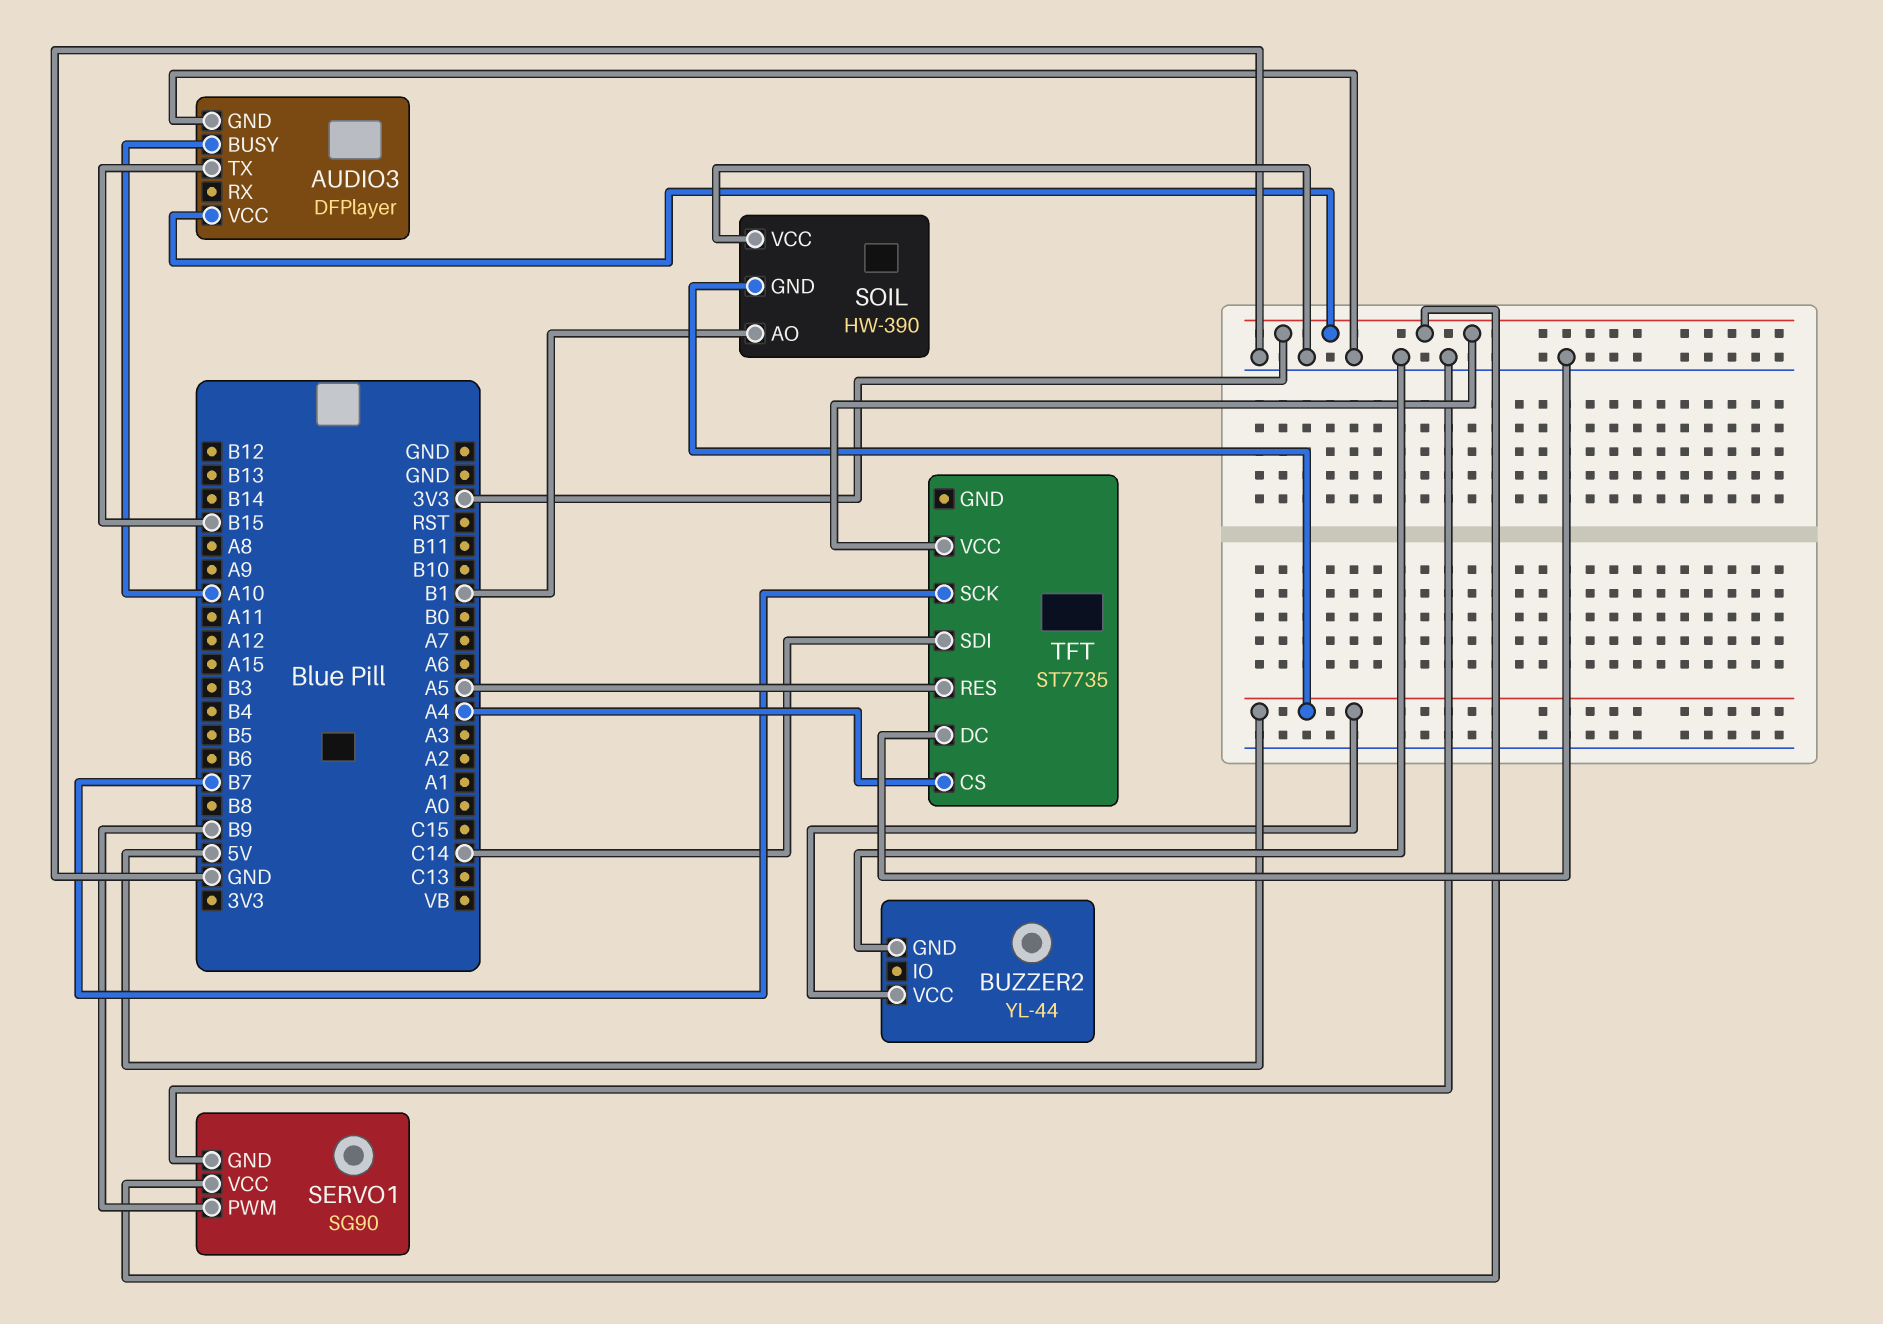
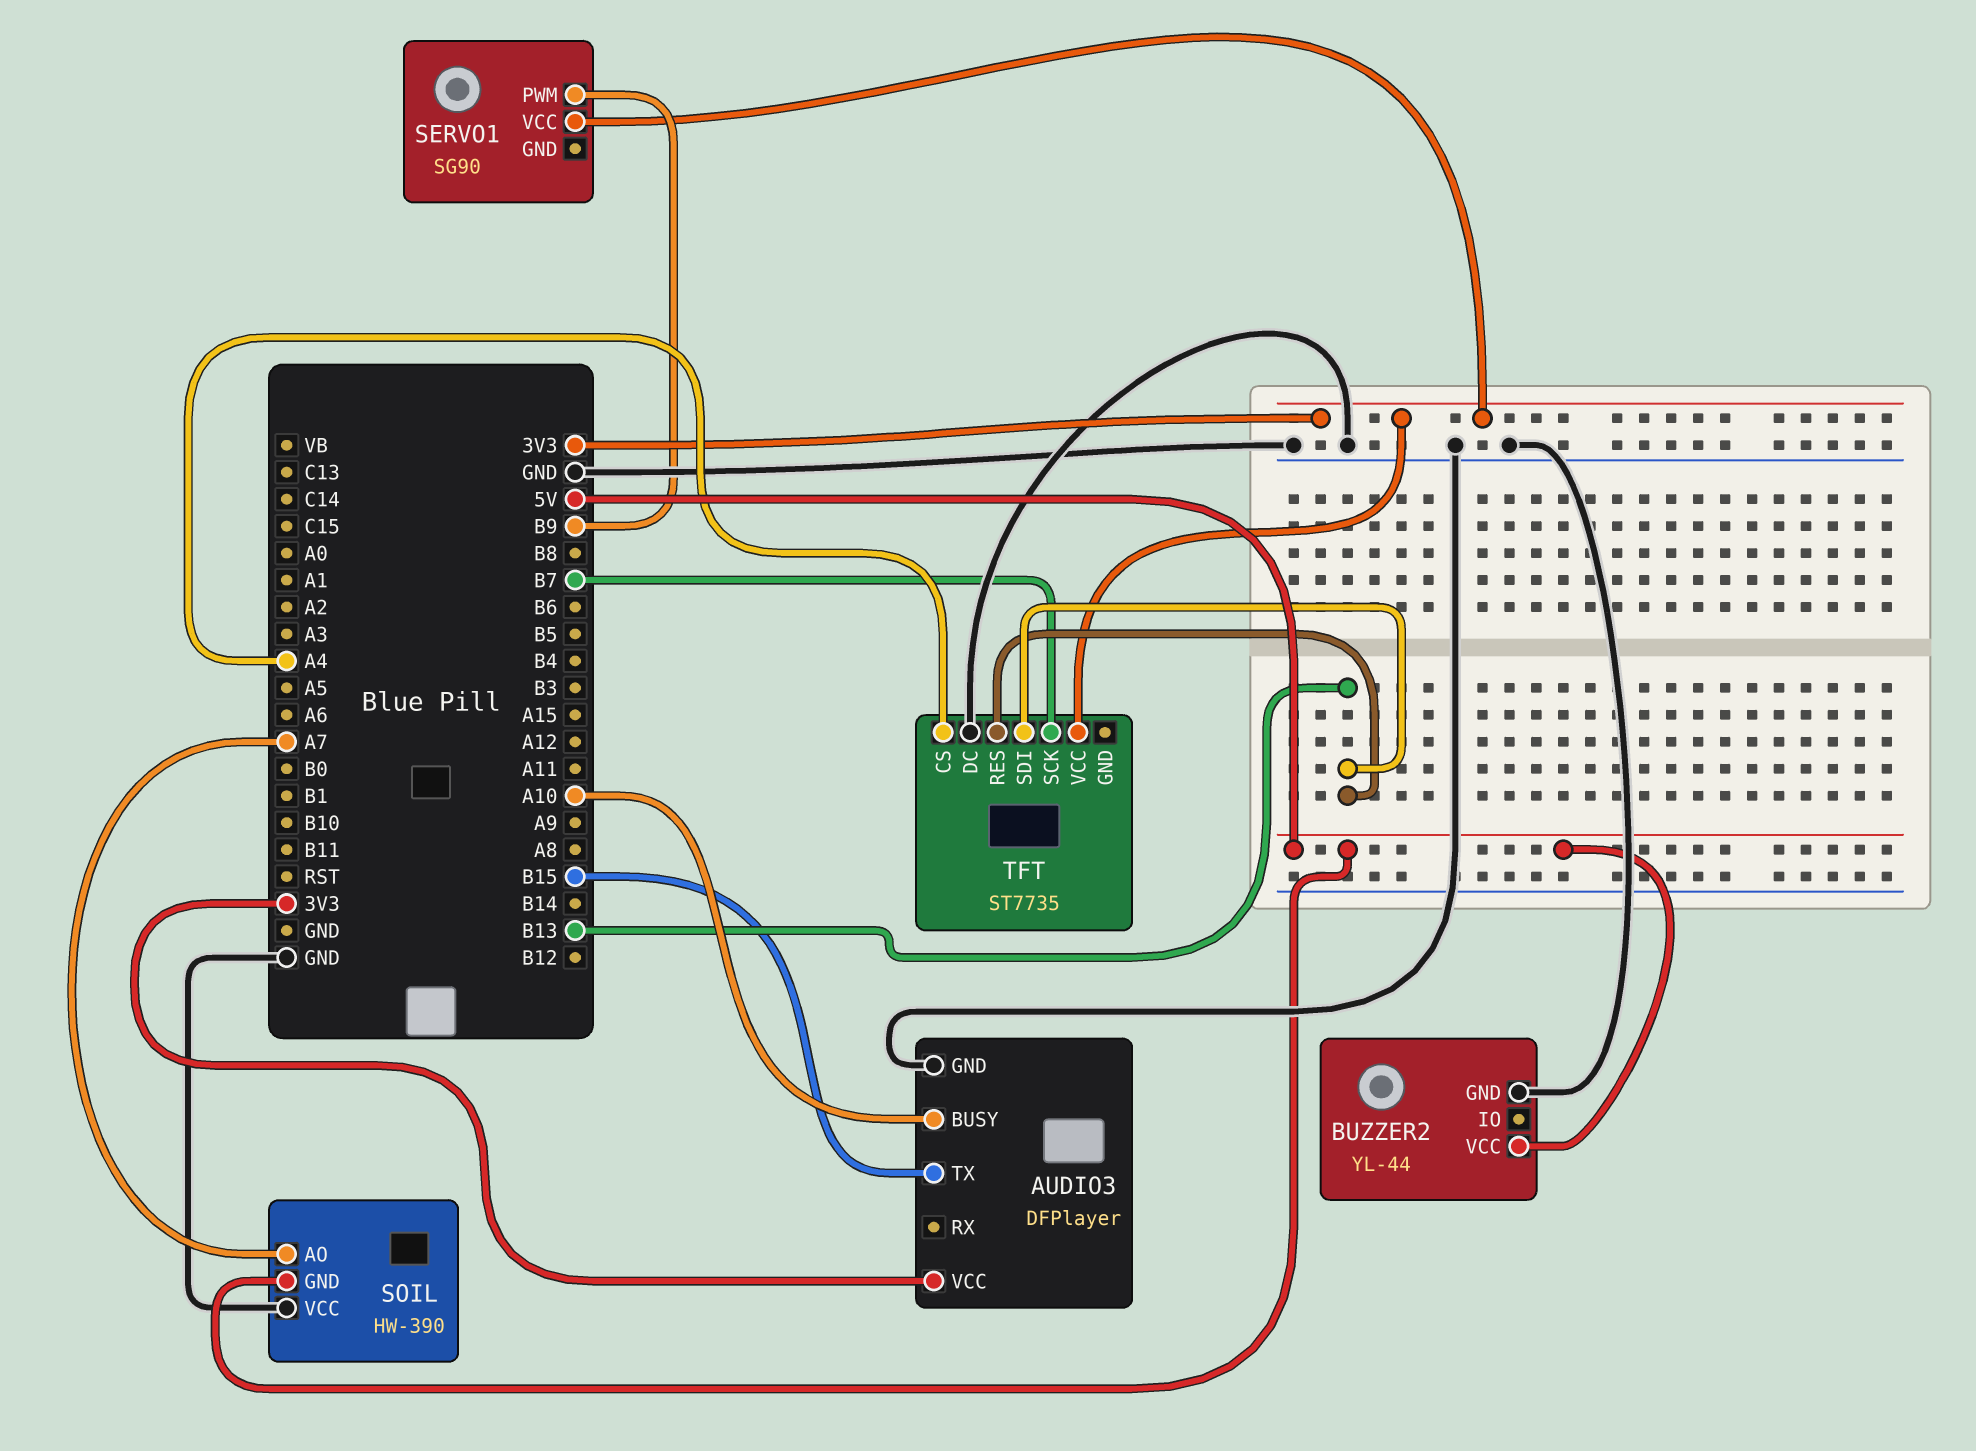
SERVO1 pin GND: GND -> none
SOIL pin AO: B1 -> A7
TFT pin RES: A5 -> B13
TFT pin SDI: C14 -> B13

